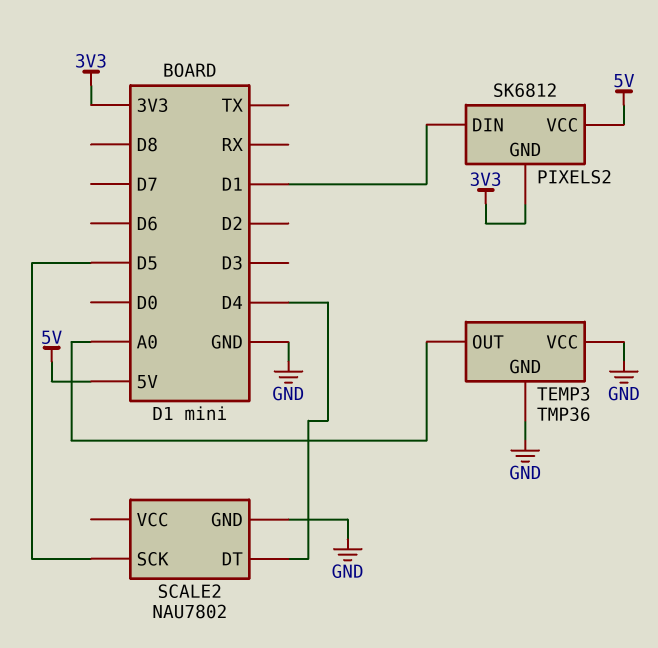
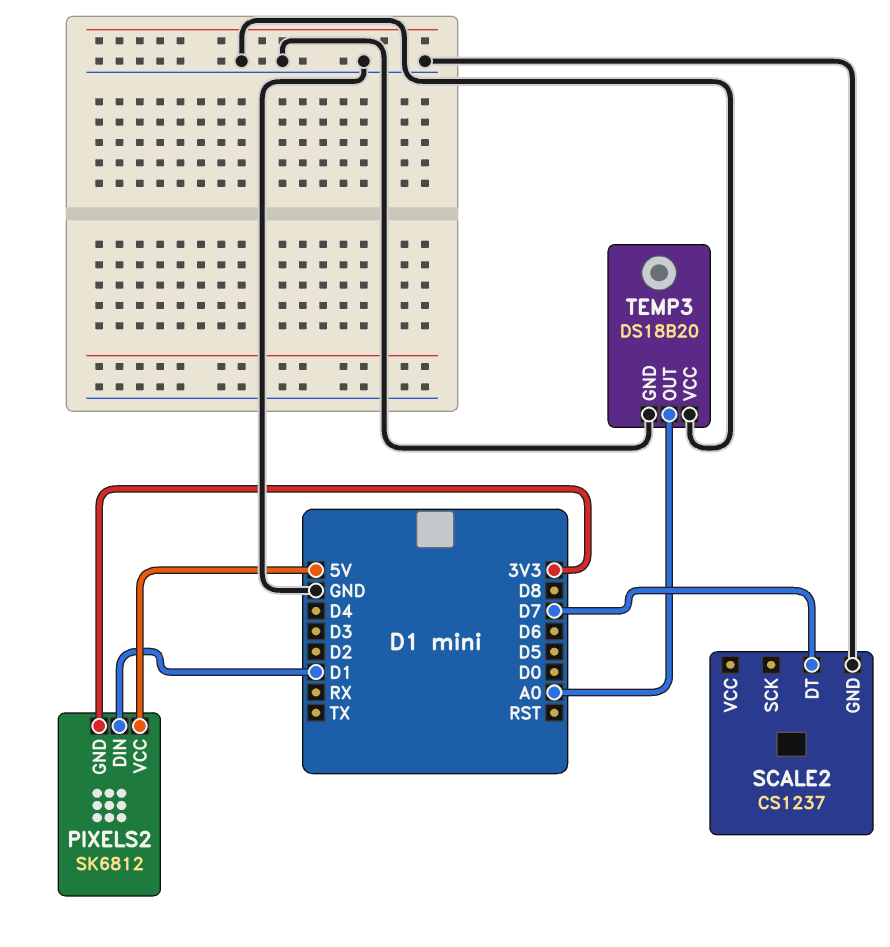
SCALE2: NAU7802 -> CS1237
SCALE2 pin DT: D4 -> D7
SCALE2 pin SCK: D5 -> none
TEMP3: TMP36 -> DS18B20

